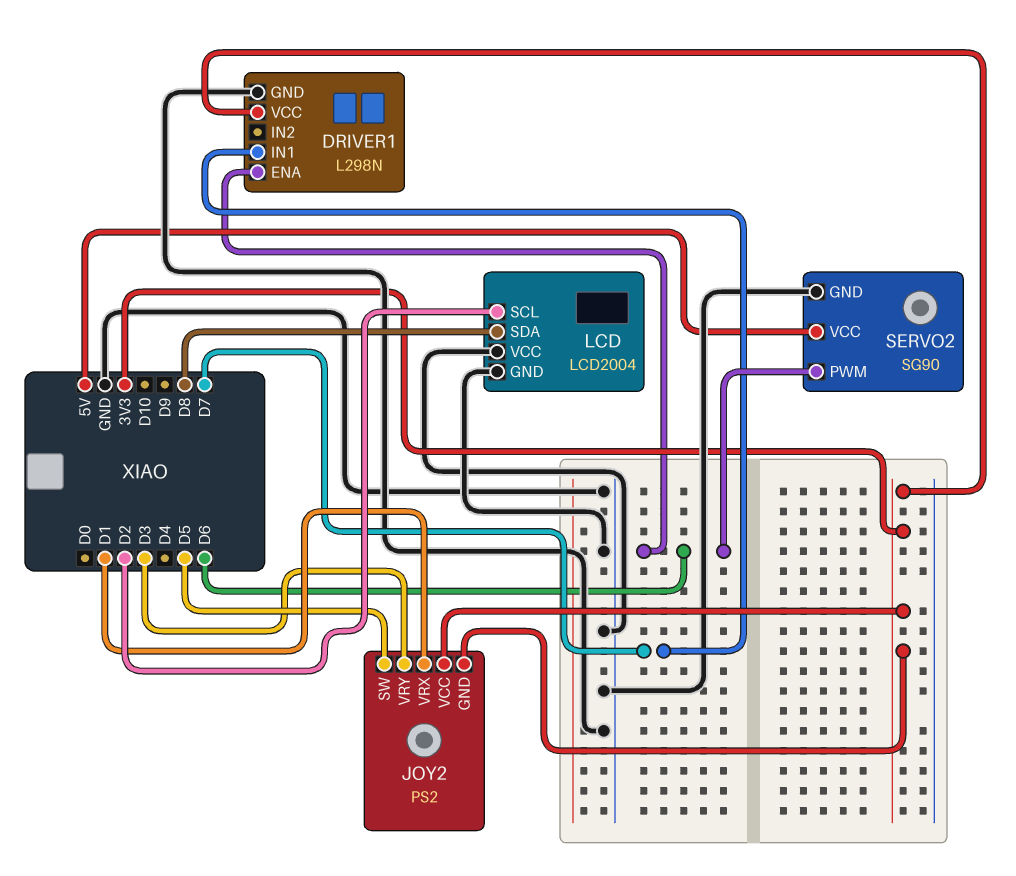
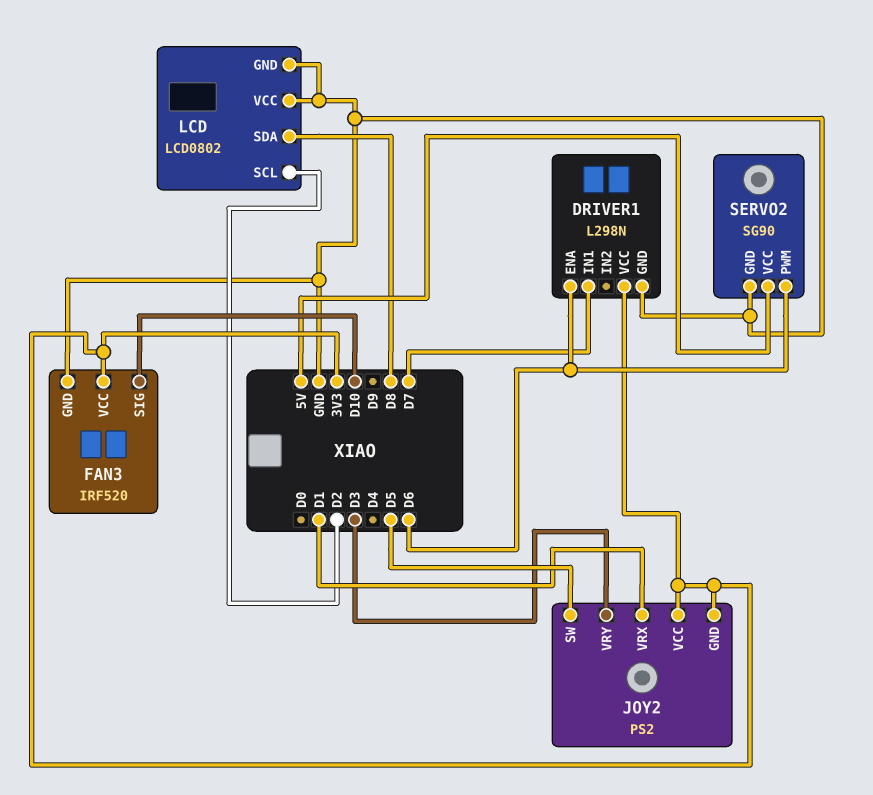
FAN3: none -> IRF520
FAN3 pin GND: none -> GND
FAN3 pin SIG: none -> D10
FAN3 pin VCC: none -> 3V3
LCD: LCD2004 -> LCD0802

